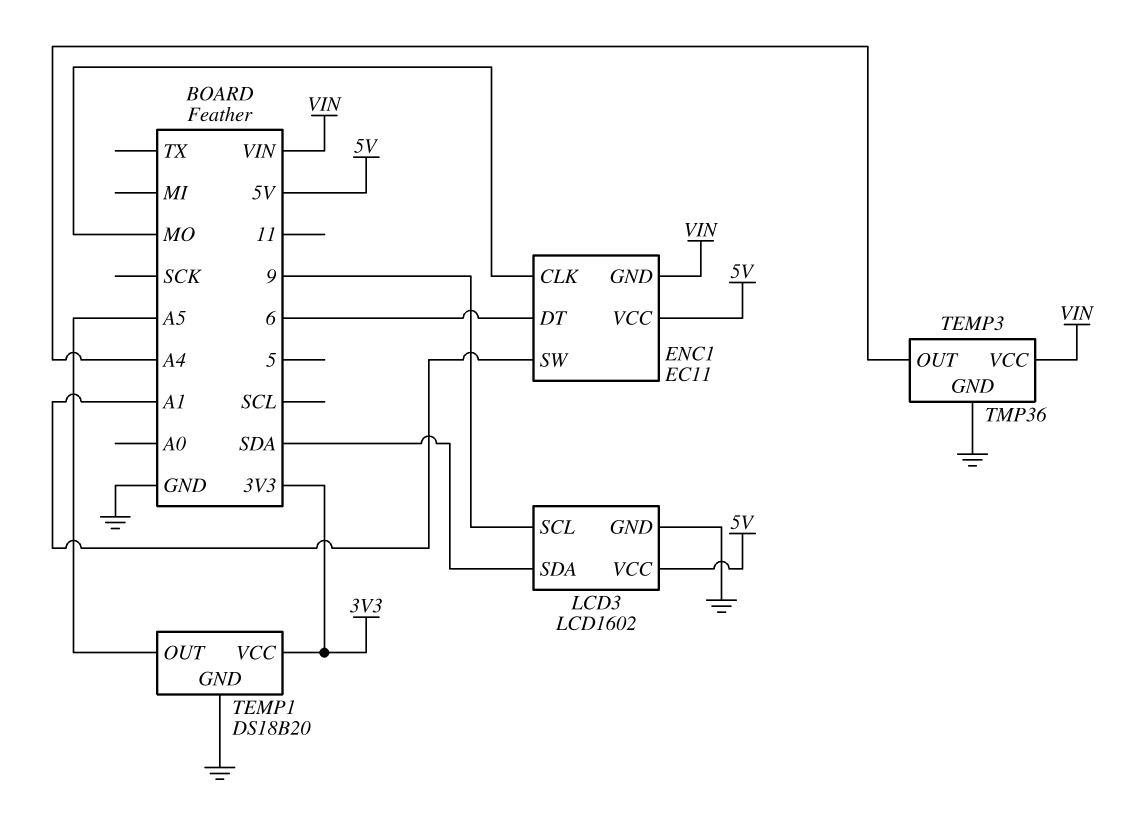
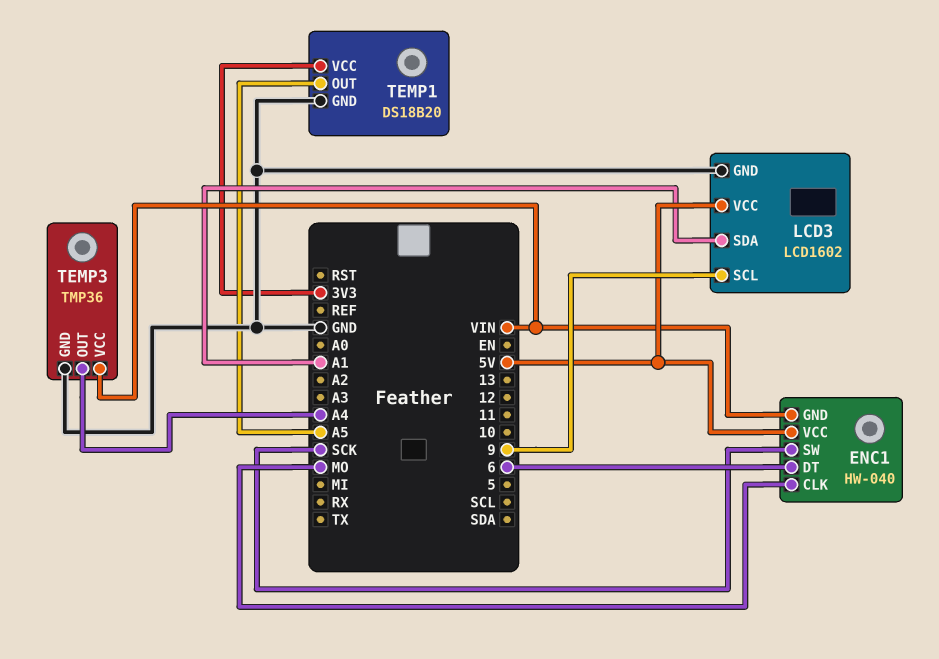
ENC1: EC11 -> HW-040
ENC1 pin SW: A1 -> SCK
LCD3 pin SDA: SDA -> A1

